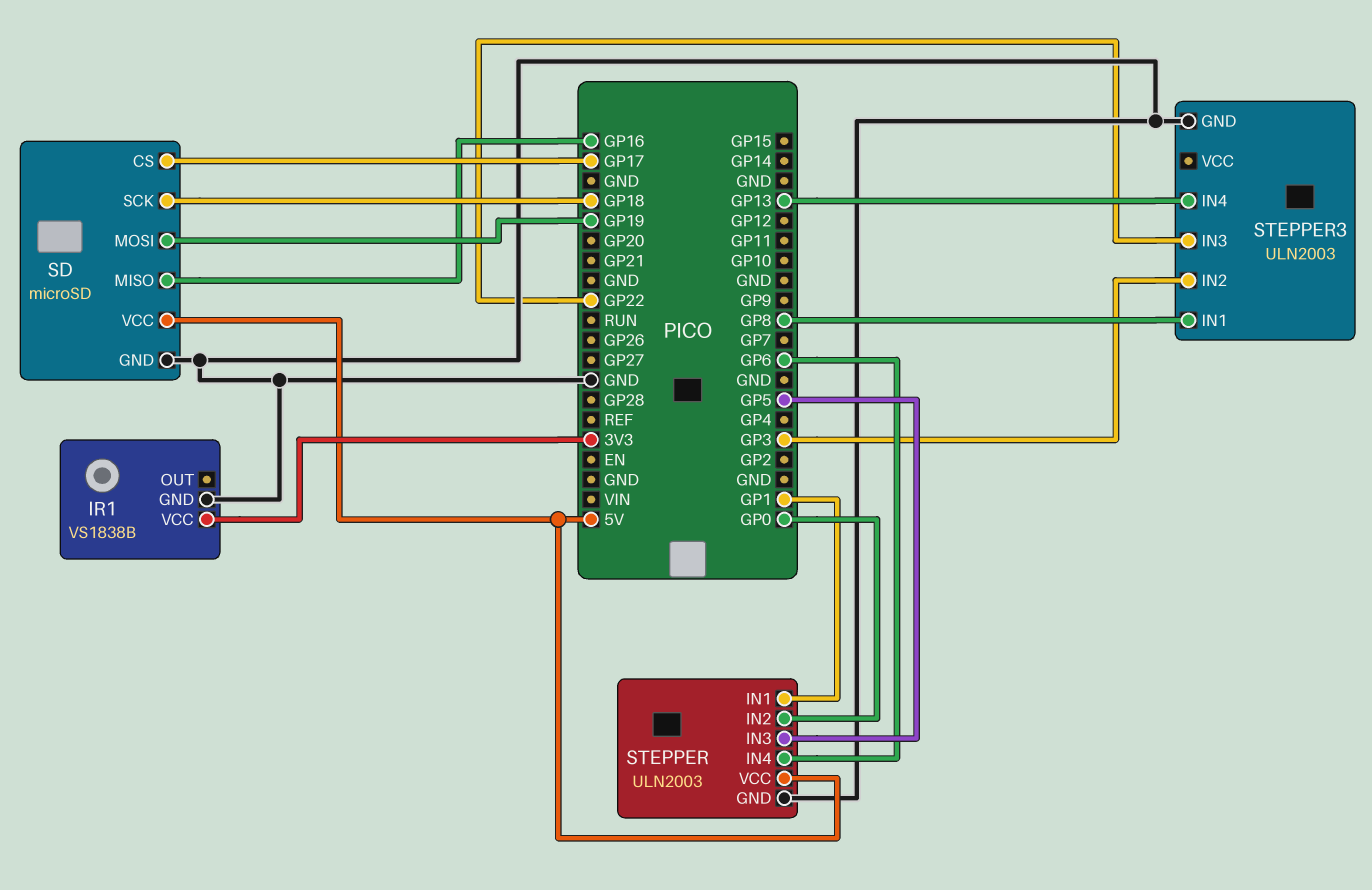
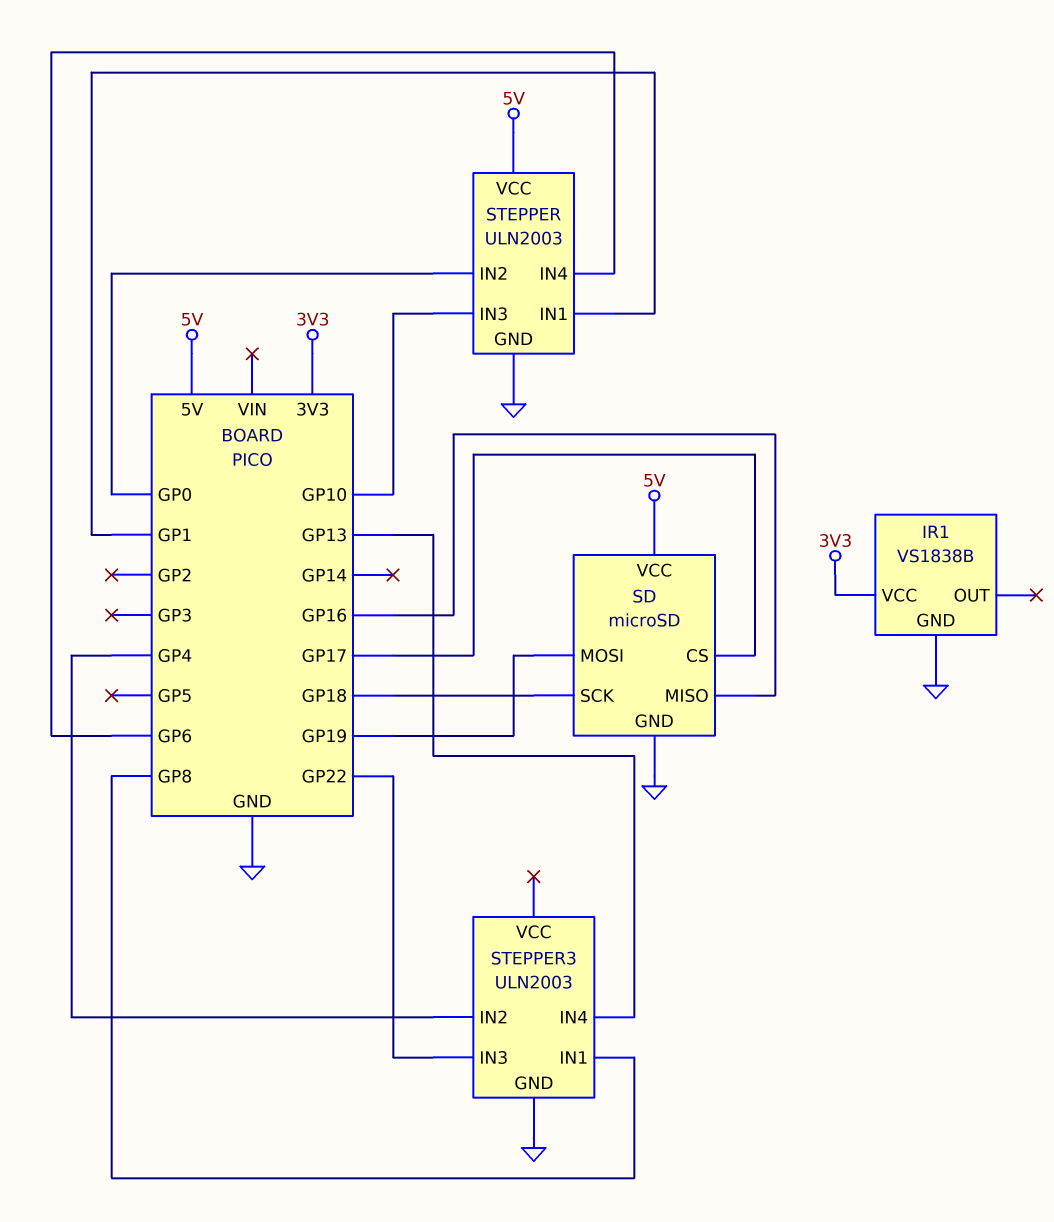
STEPPER pin IN3: GP5 -> GP10
STEPPER3 pin IN2: GP3 -> GP4

